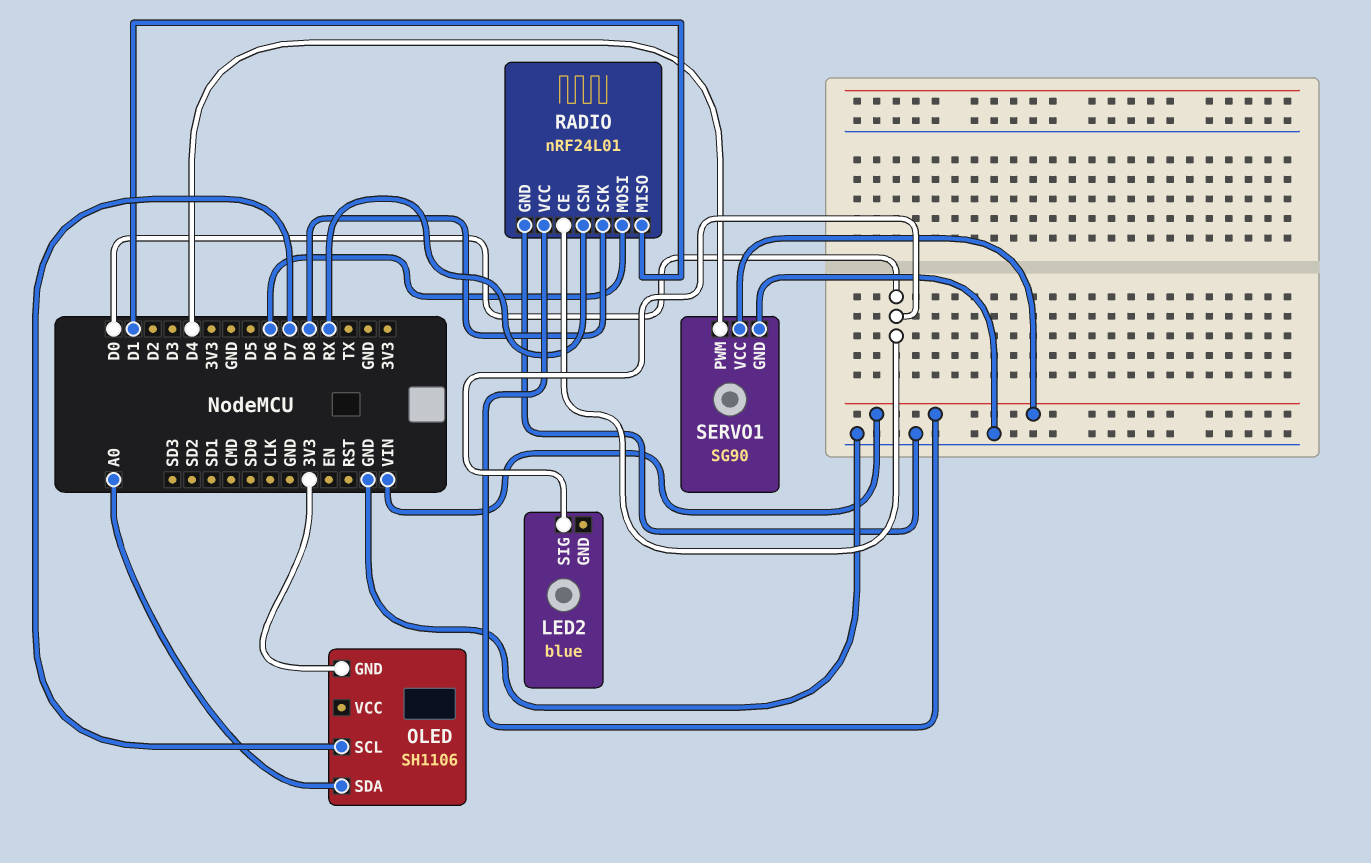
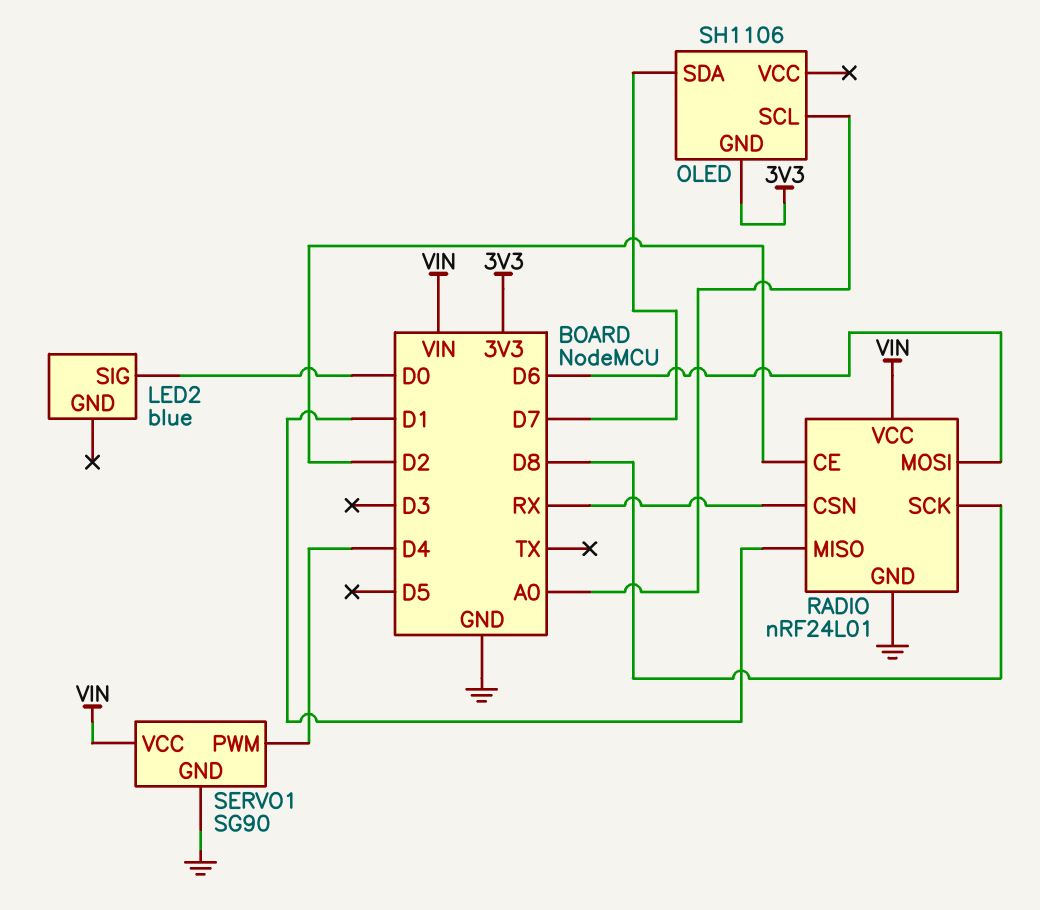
OLED pin SCL: D7 -> A0
OLED pin SDA: A0 -> D7
RADIO pin CE: D0 -> D2

